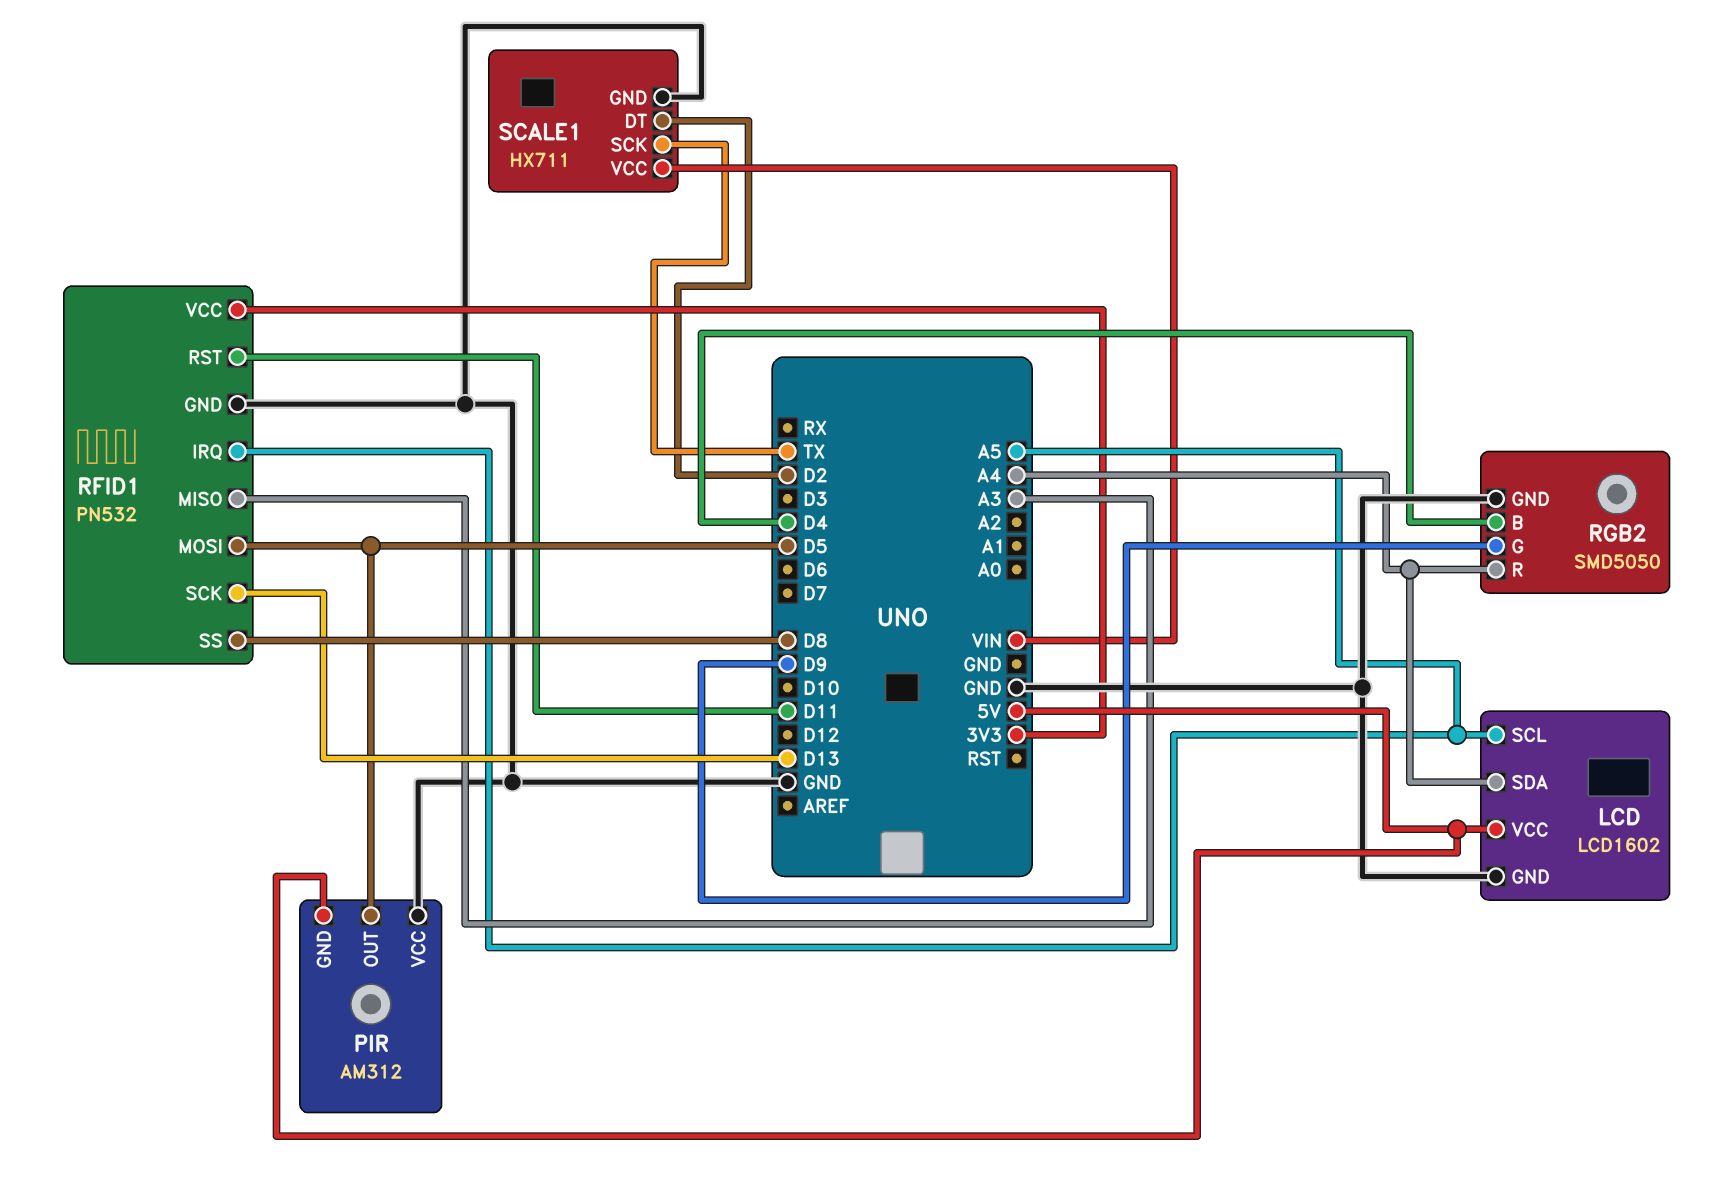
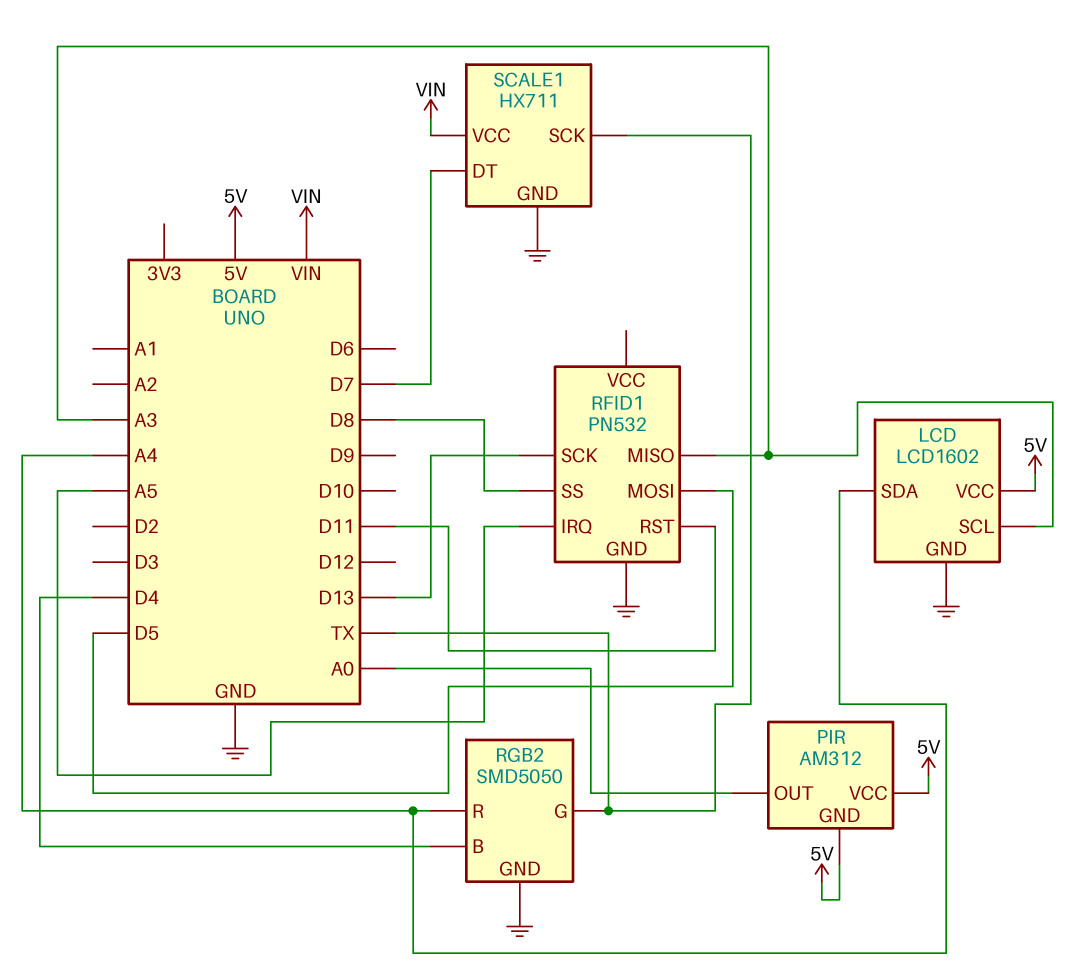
LCD pin SCL: A5 -> A3
PIR pin OUT: D5 -> A0
PIR pin VCC: GND -> 5V
RFID1 pin VCC: 3V3 -> none
RGB2 pin G: D9 -> TX
SCALE1 pin DT: D2 -> D7

